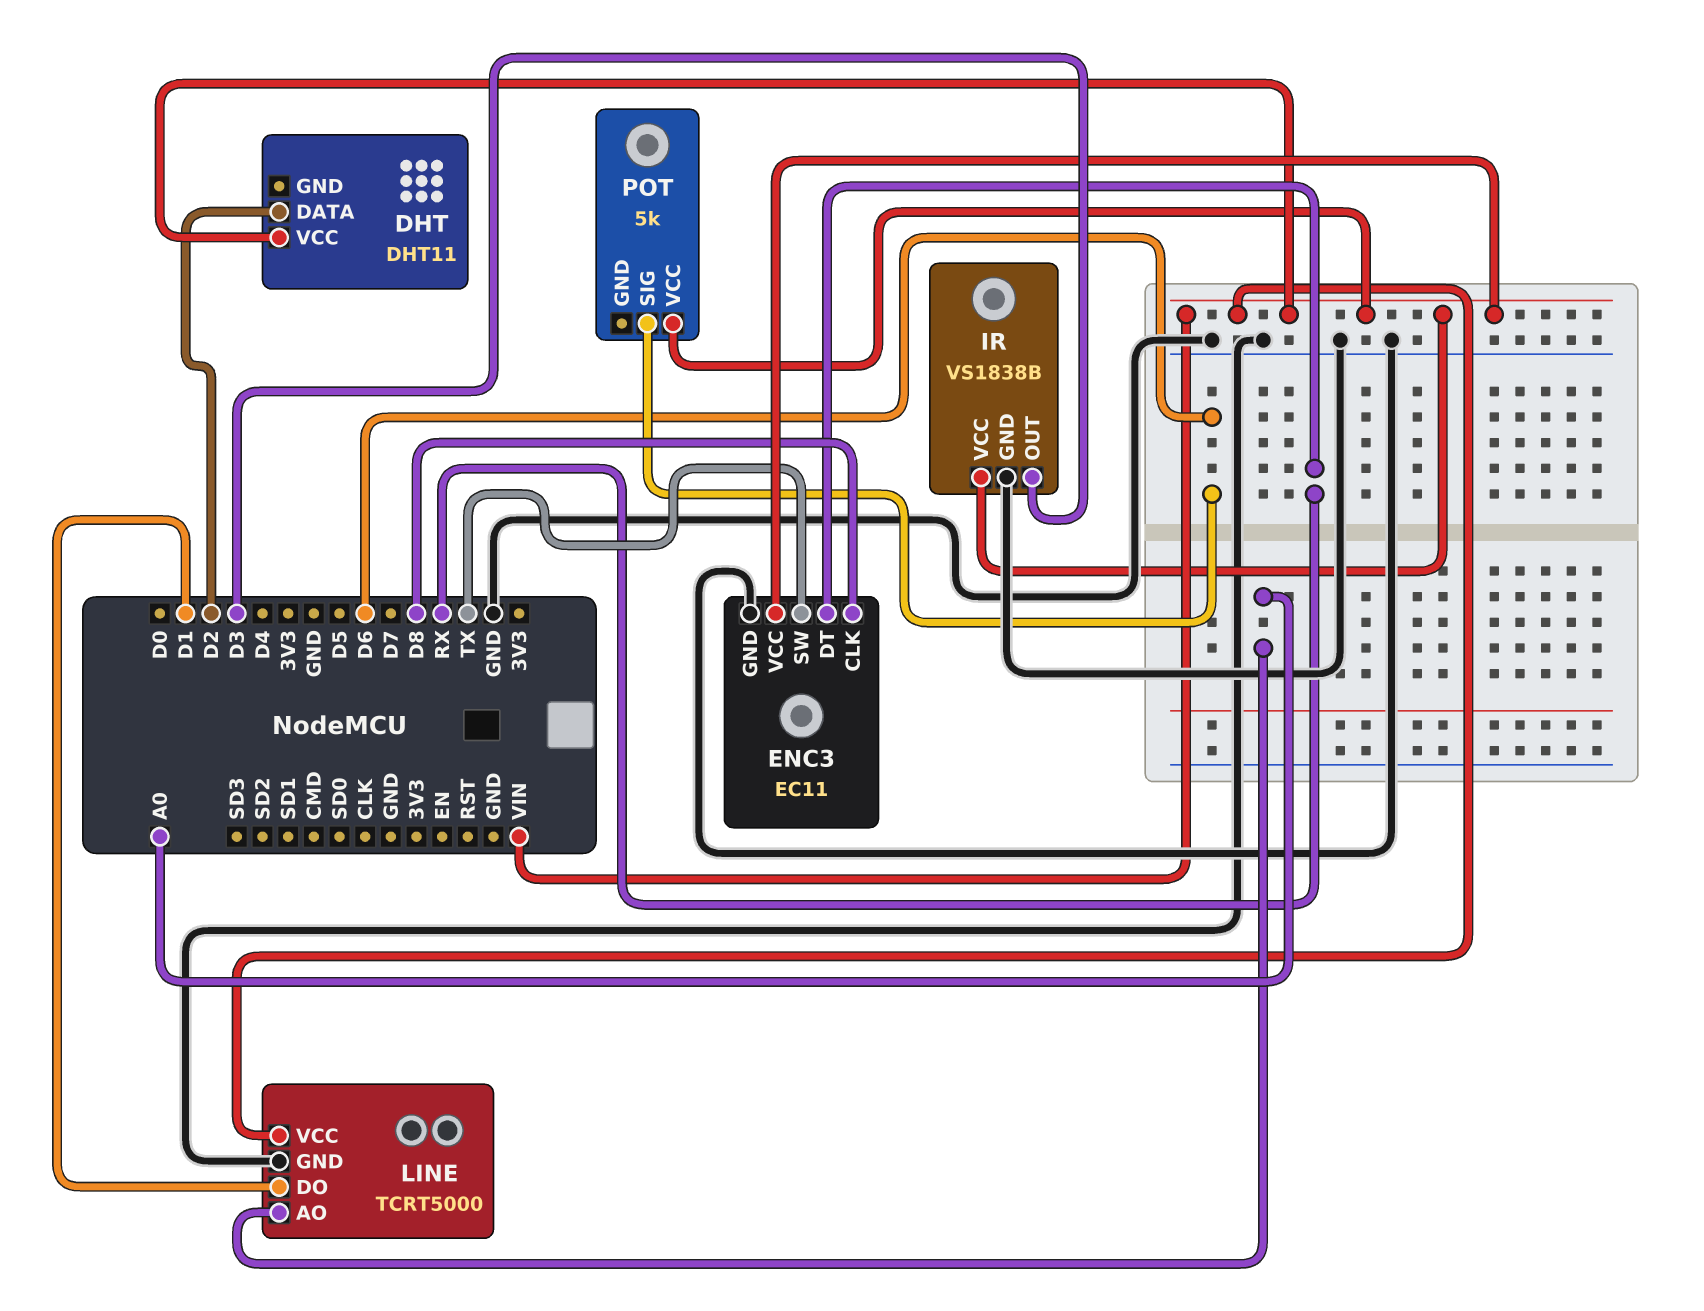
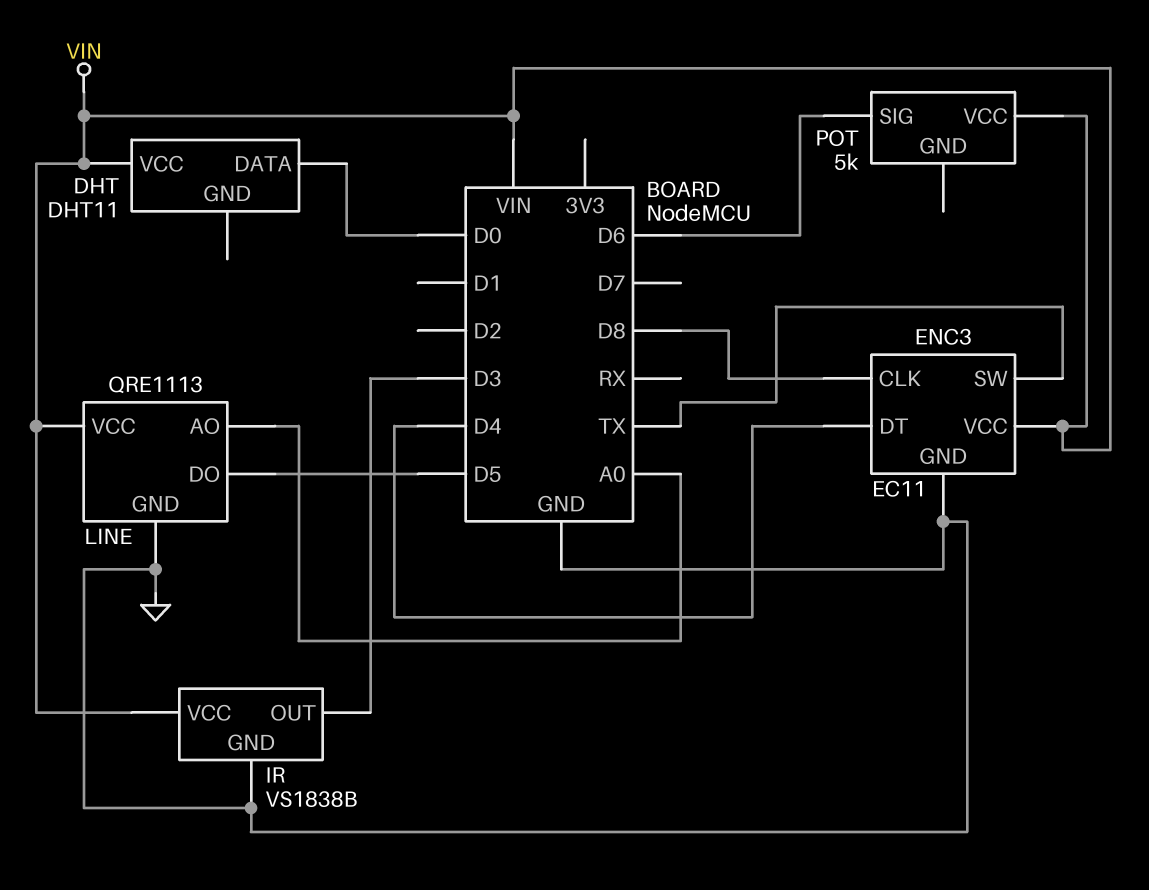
DHT pin DATA: D2 -> D0
ENC3 pin DT: RX -> D4
LINE: TCRT5000 -> QRE1113
LINE pin DO: D1 -> D5

